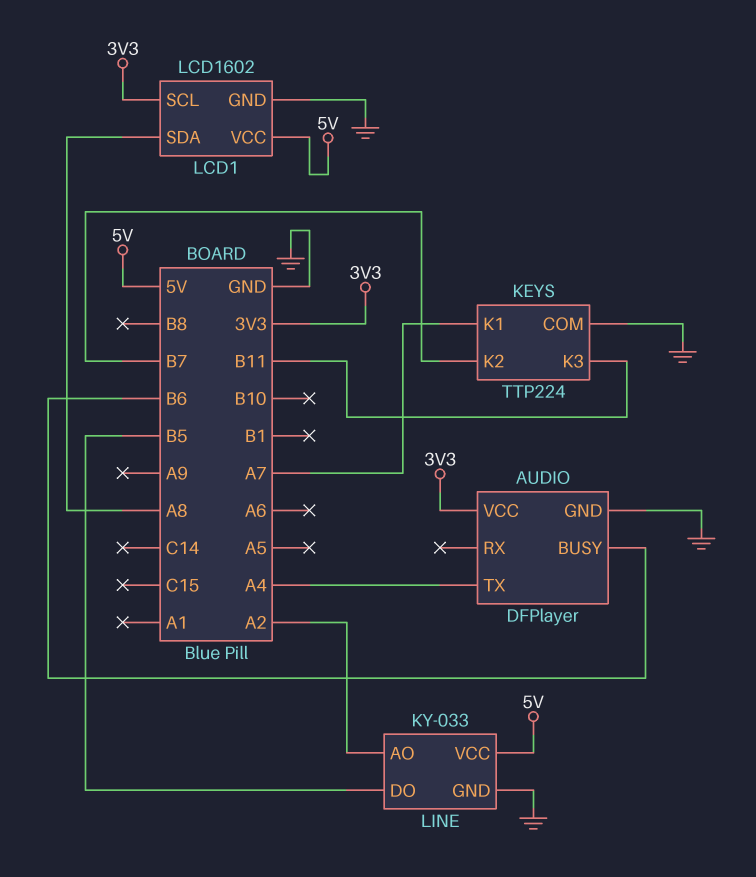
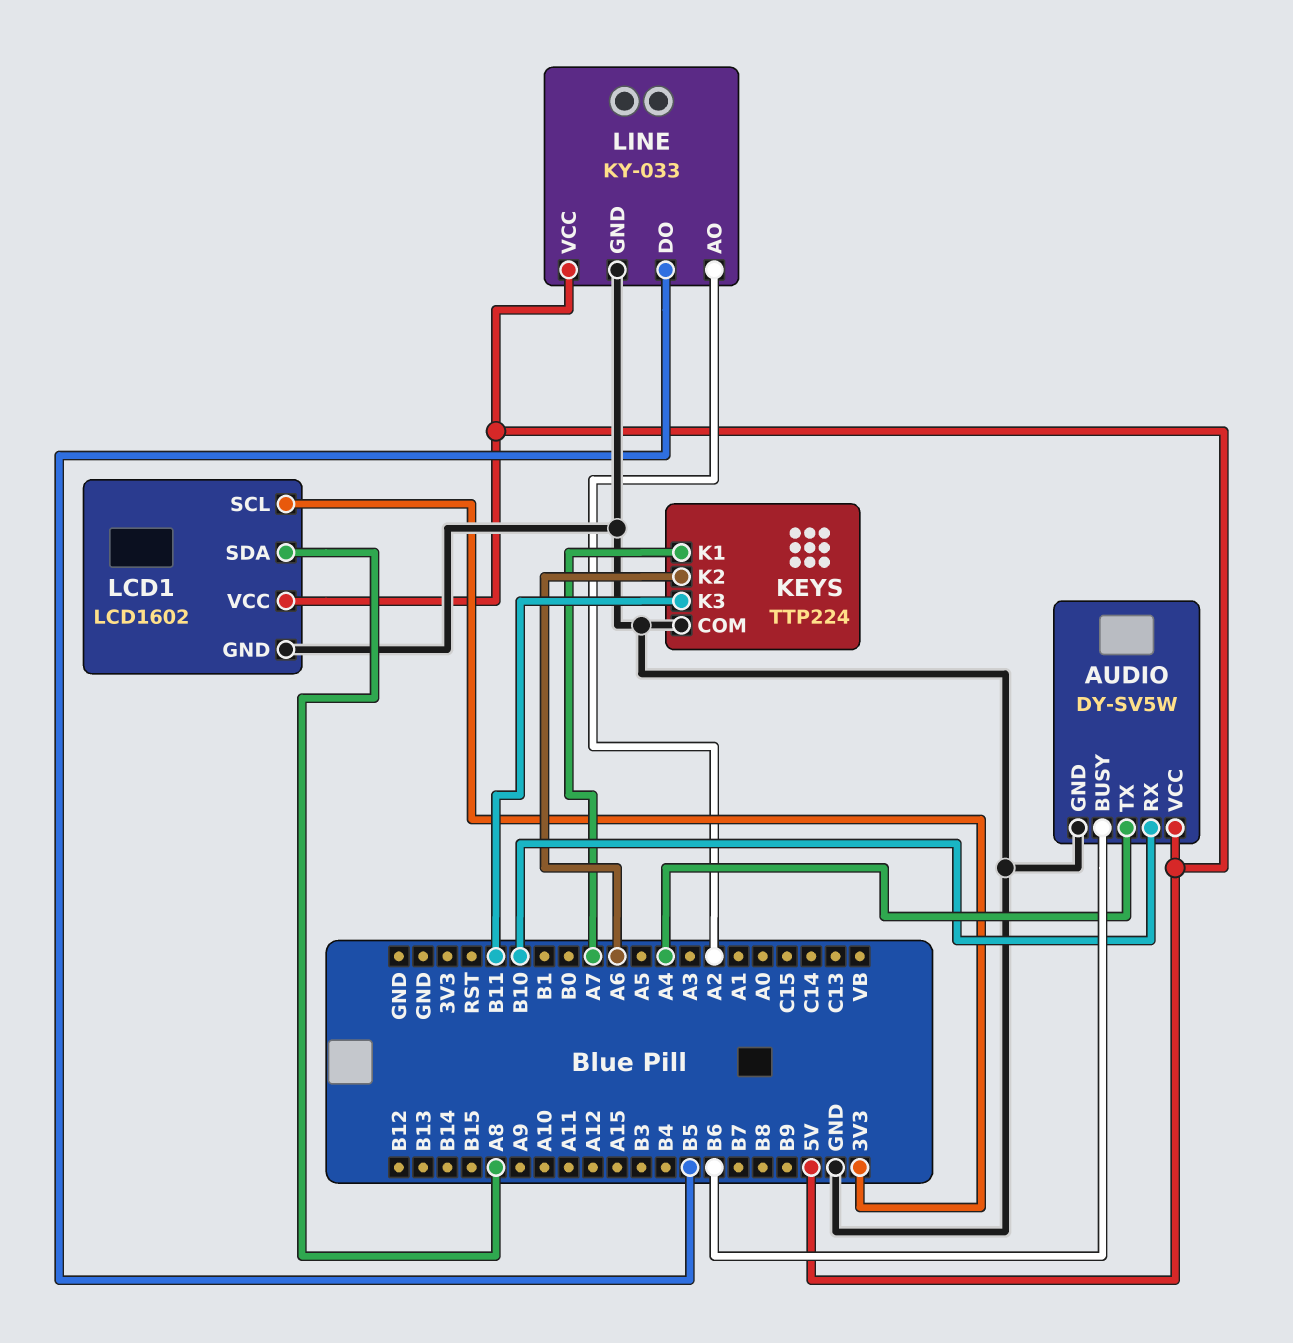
AUDIO: DFPlayer -> DY-SV5W
AUDIO pin RX: none -> B10
AUDIO pin VCC: 3V3 -> 5V
KEYS pin K2: B7 -> A6

